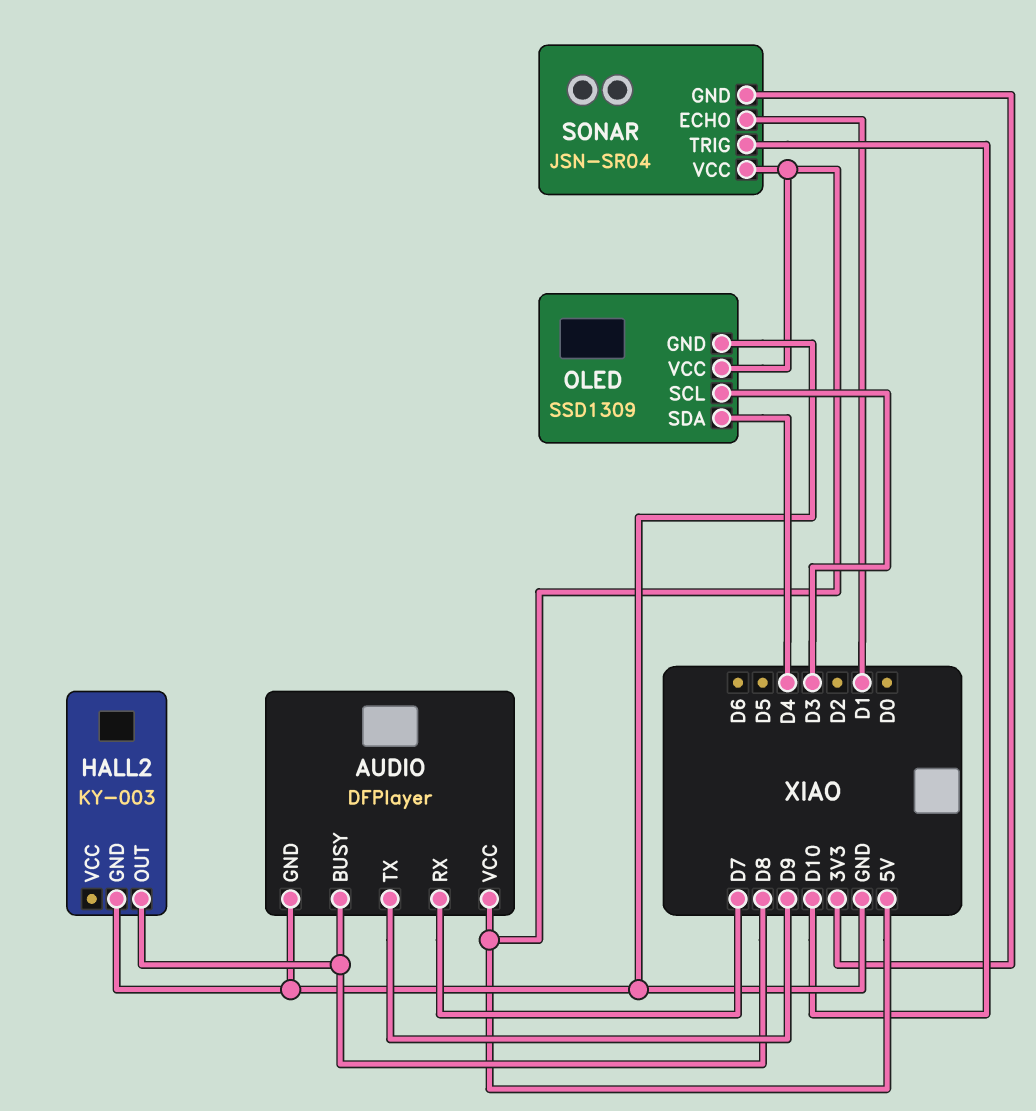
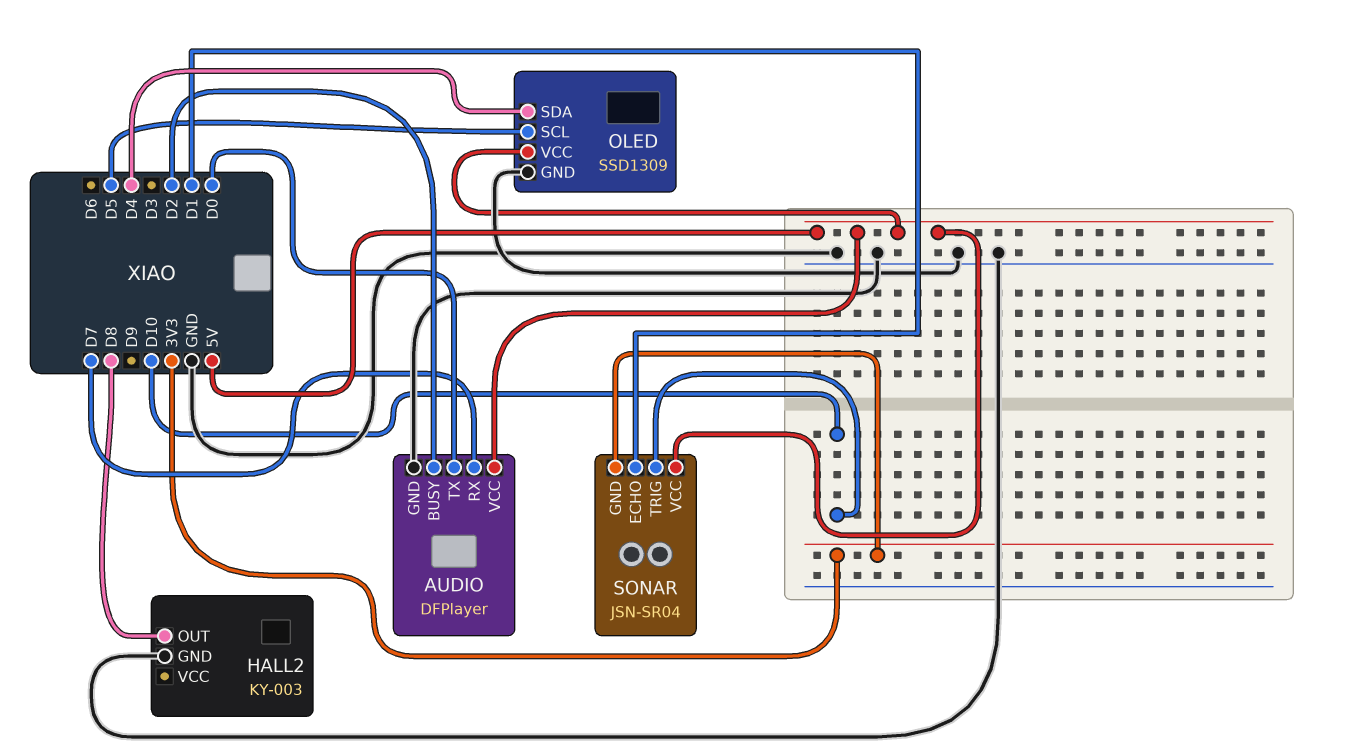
AUDIO pin BUSY: D8 -> D2
AUDIO pin TX: D9 -> D0
OLED pin SCL: D3 -> D5

